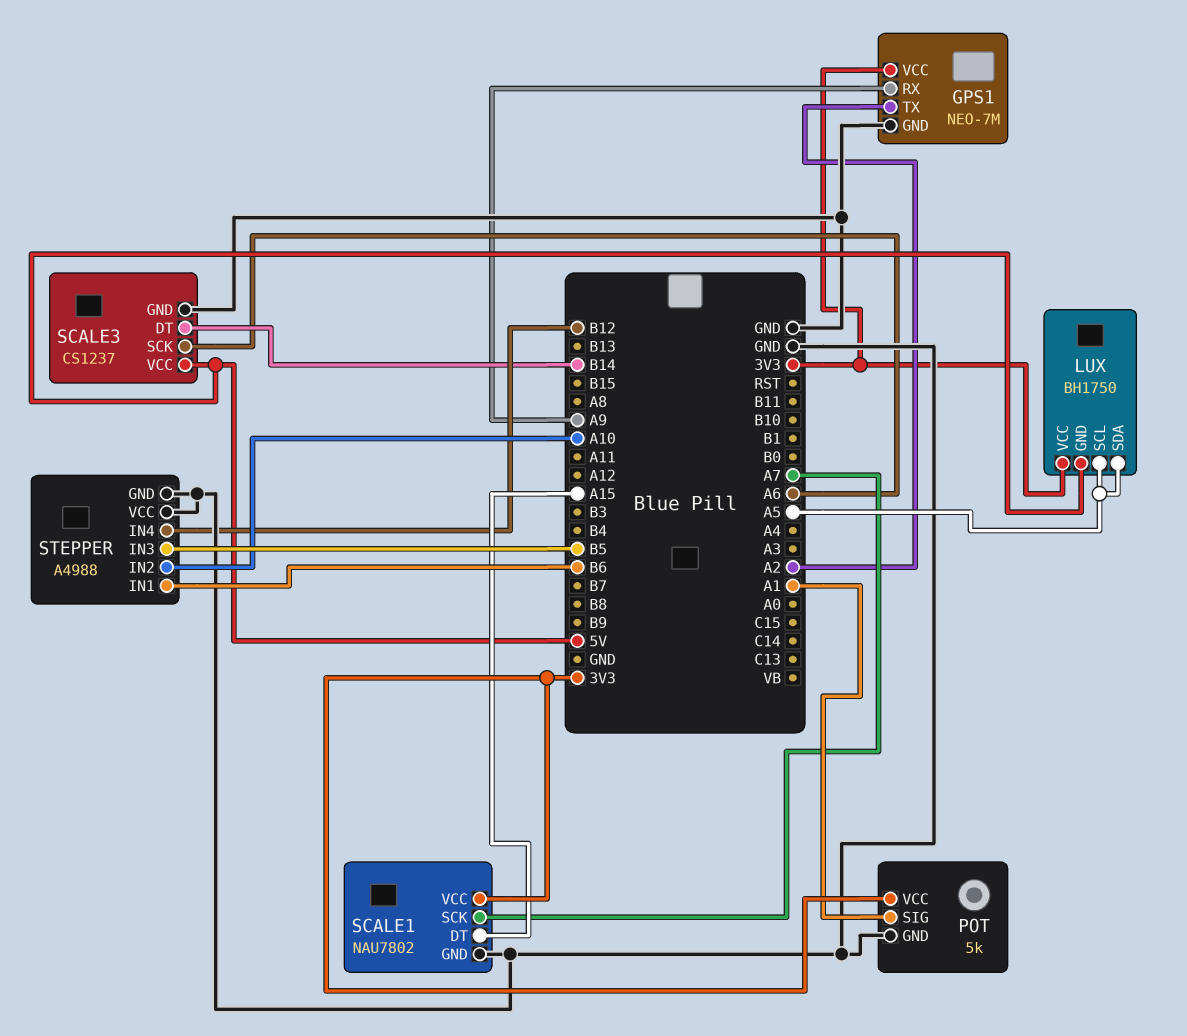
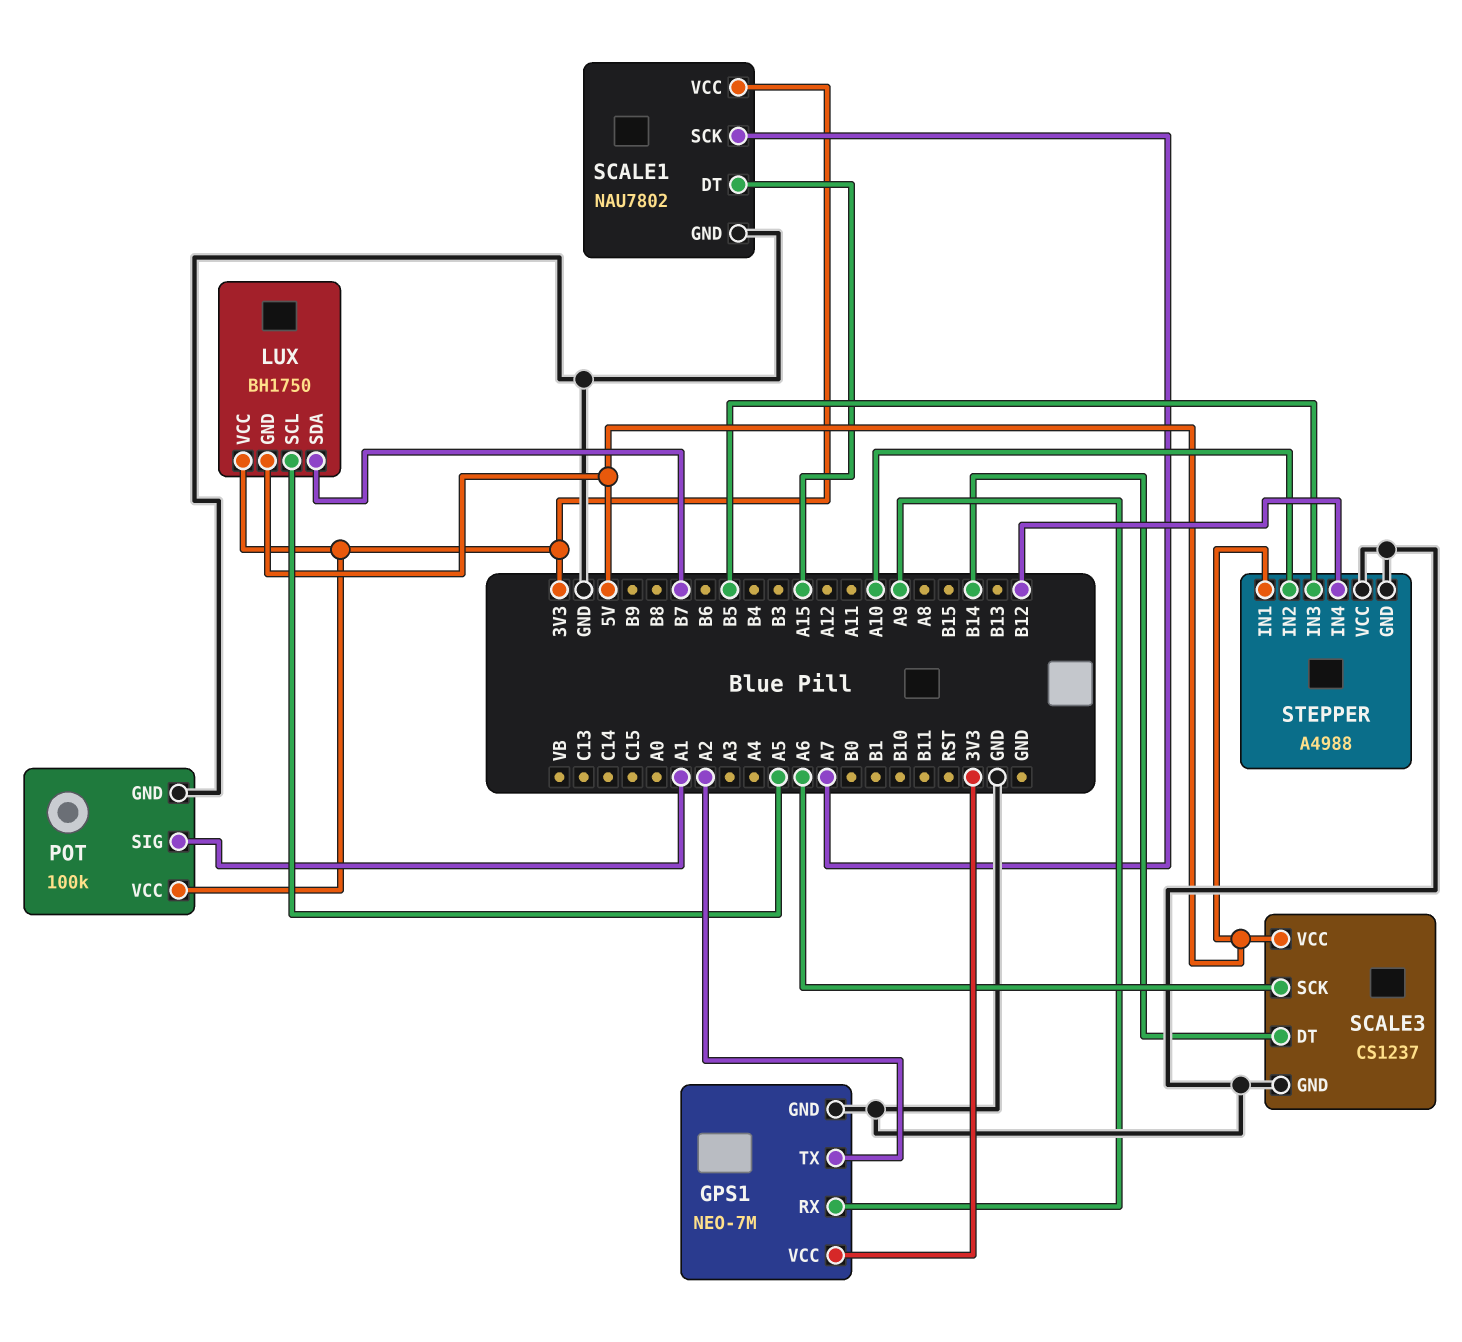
LUX pin SDA: A5 -> B7
POT: 5k -> 100k
STEPPER pin IN1: B6 -> 5V

